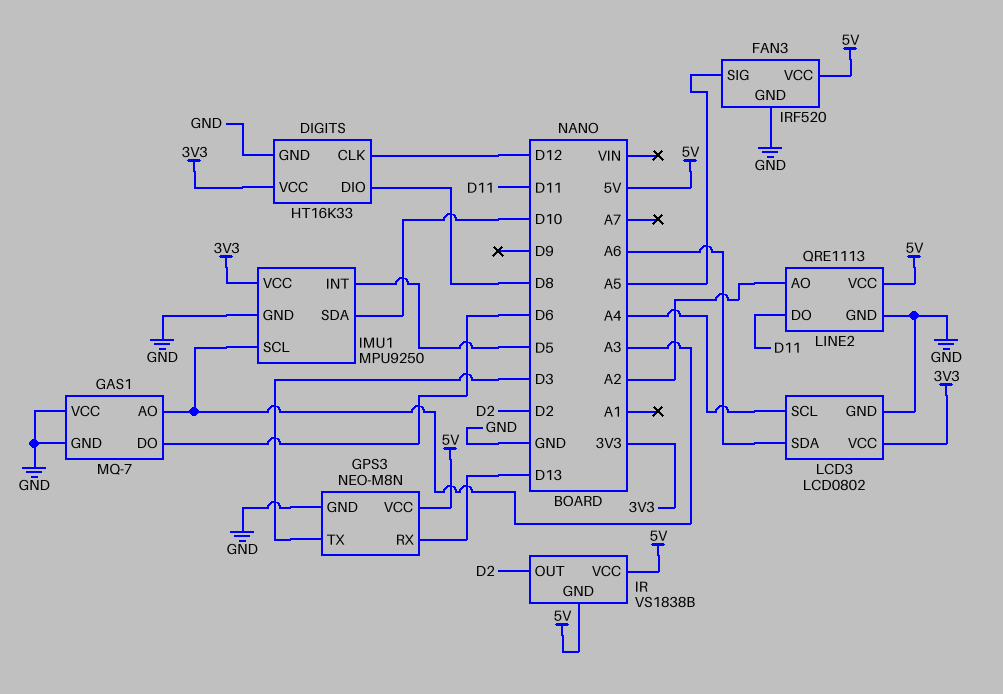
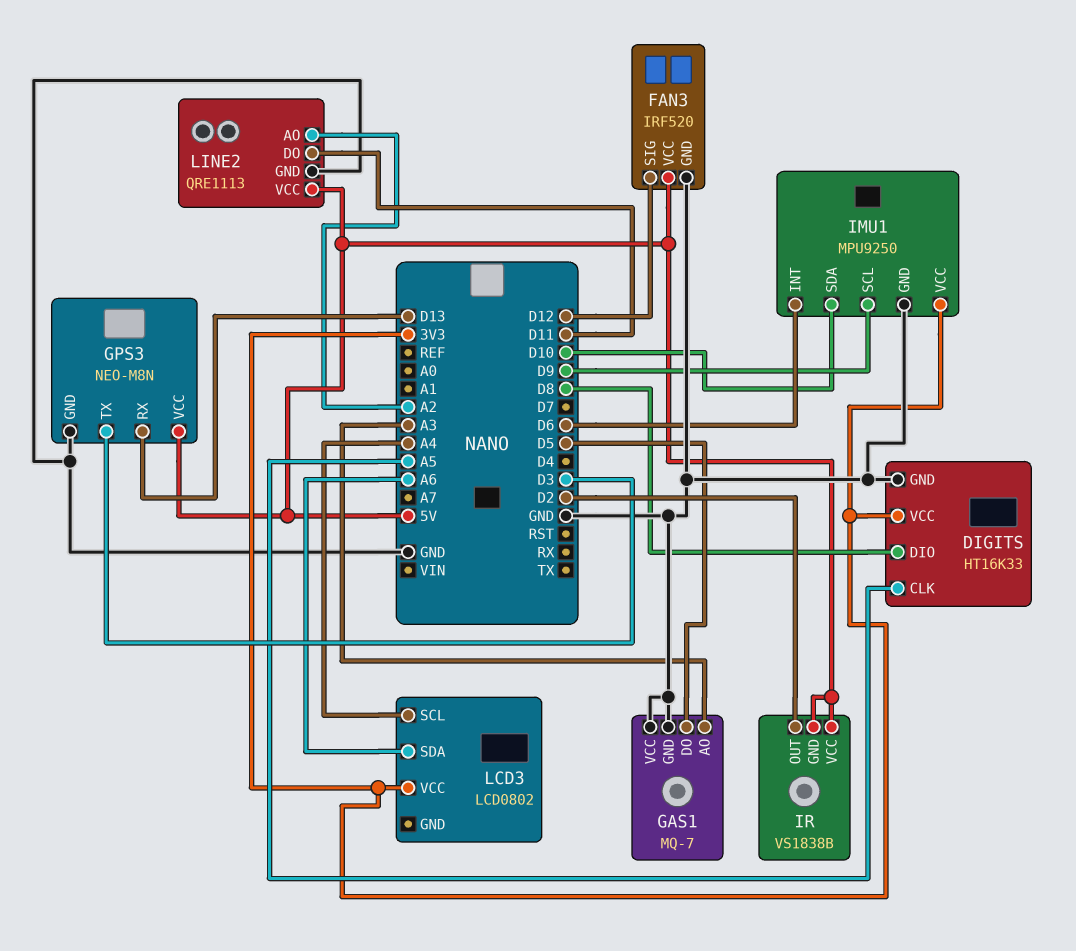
DIGITS pin CLK: D12 -> A5
FAN3 pin SIG: A5 -> D12
GAS1 pin DO: D6 -> D5
IMU1 pin INT: D5 -> D6
IMU1 pin SCL: A3 -> D9
LCD3 pin GND: GND -> none

